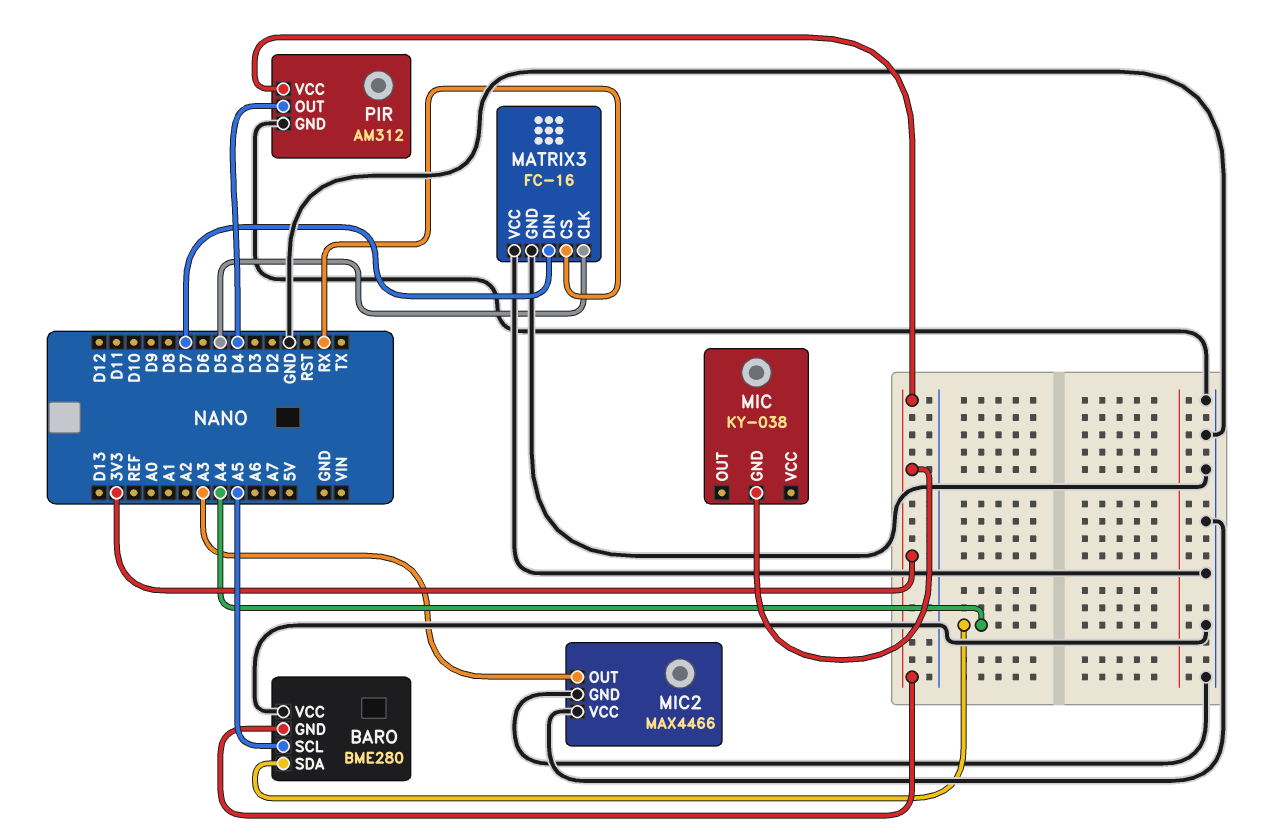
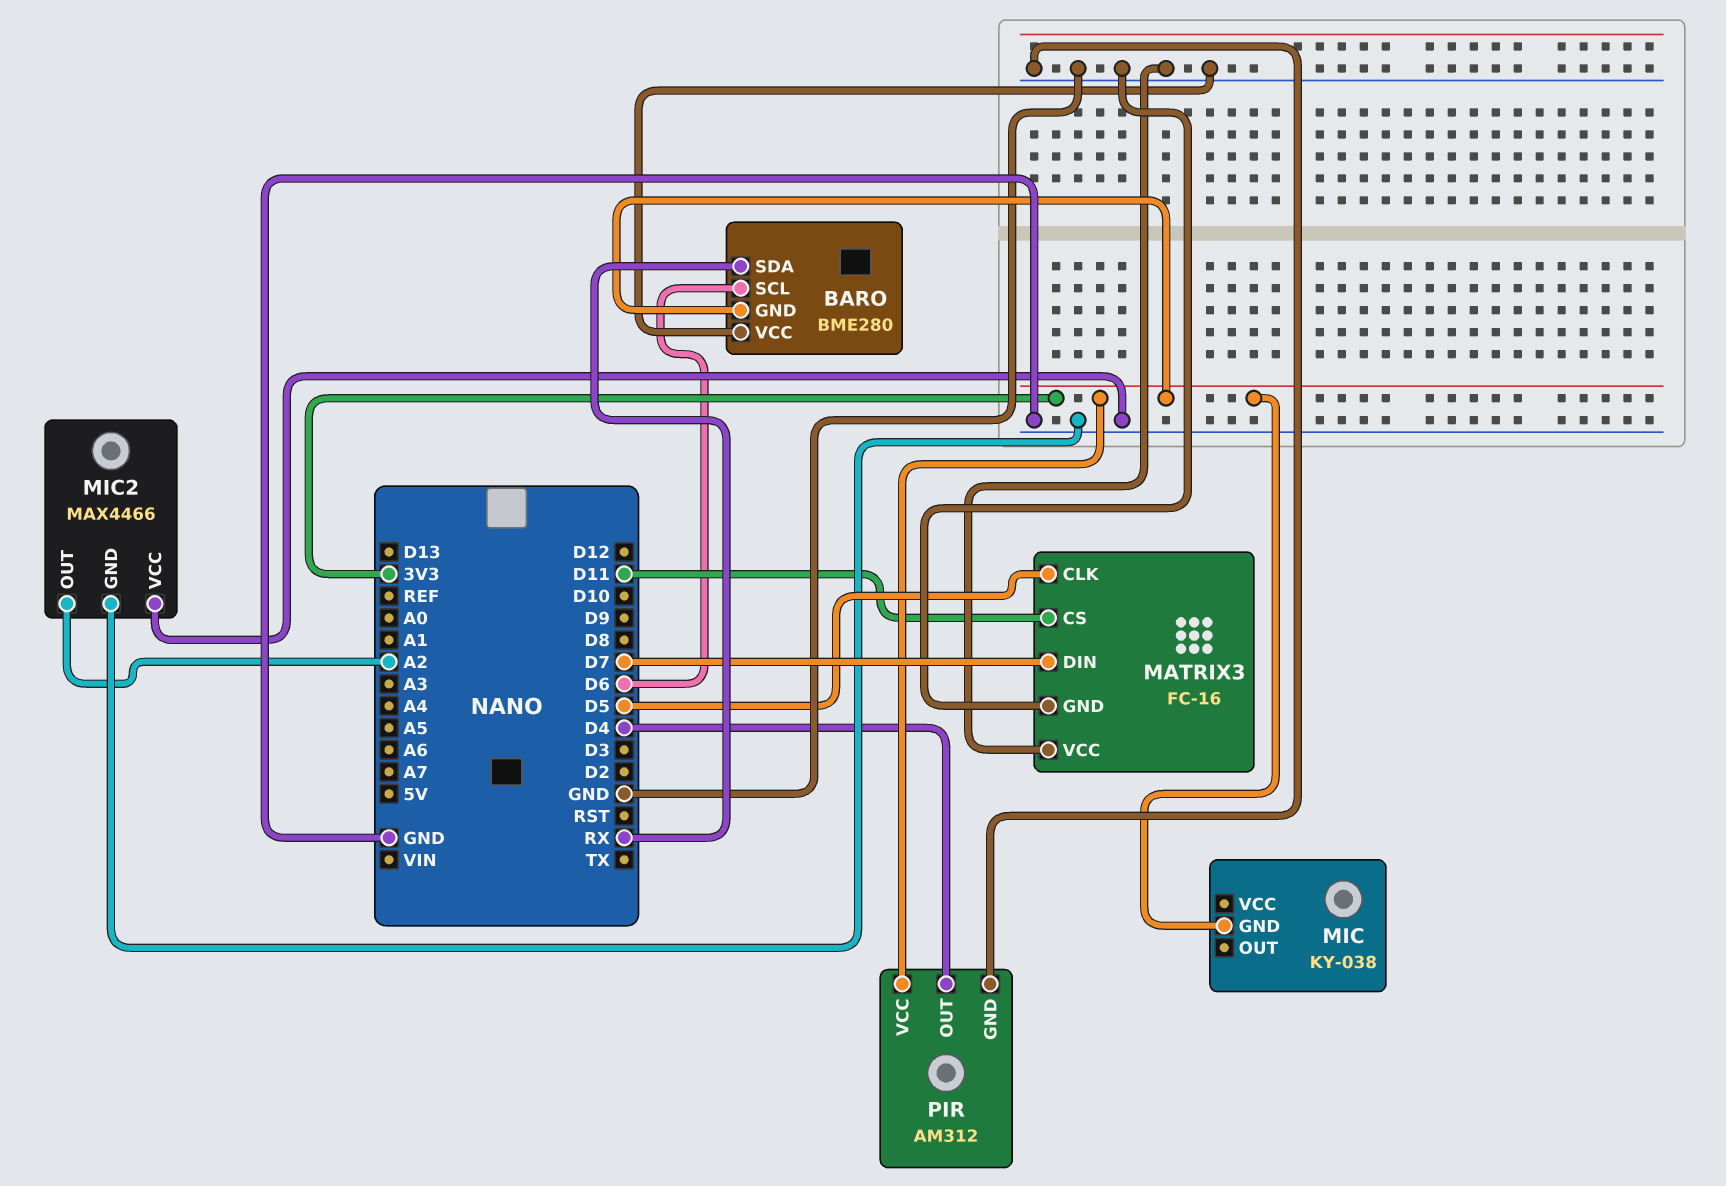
BARO pin SCL: A5 -> D6
BARO pin SDA: A4 -> RX
MATRIX3 pin CS: RX -> D11
MIC2 pin OUT: A3 -> A2

